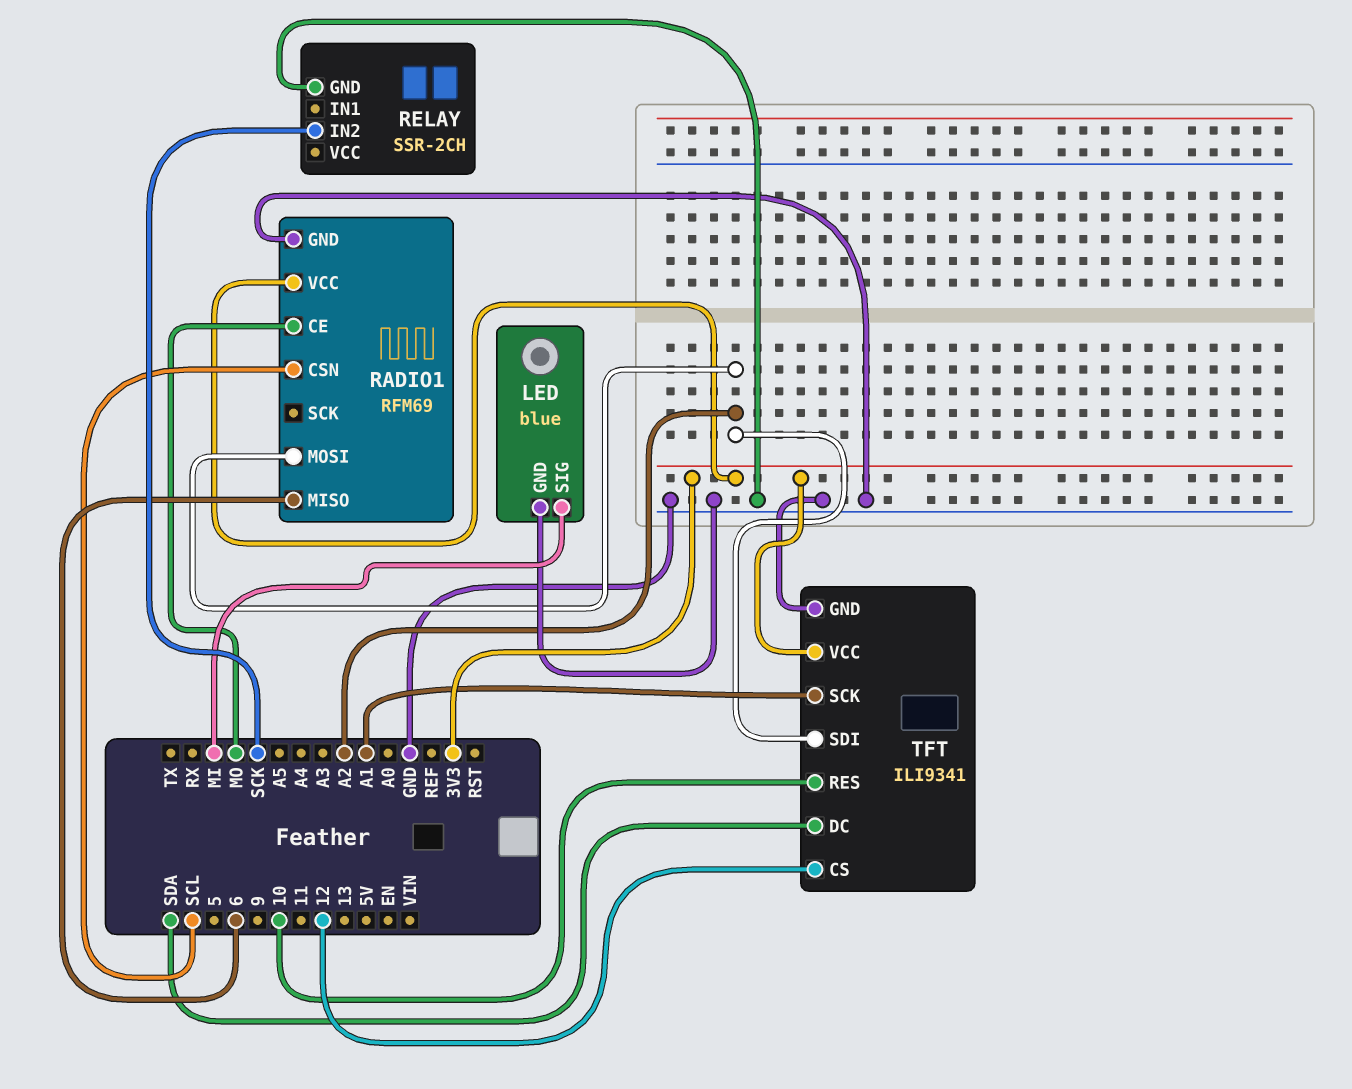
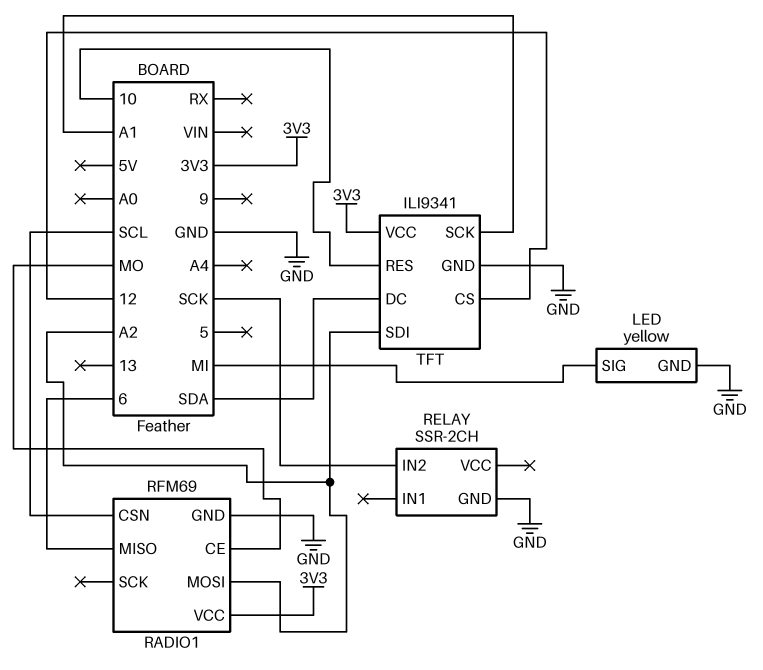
LED: blue -> yellow

